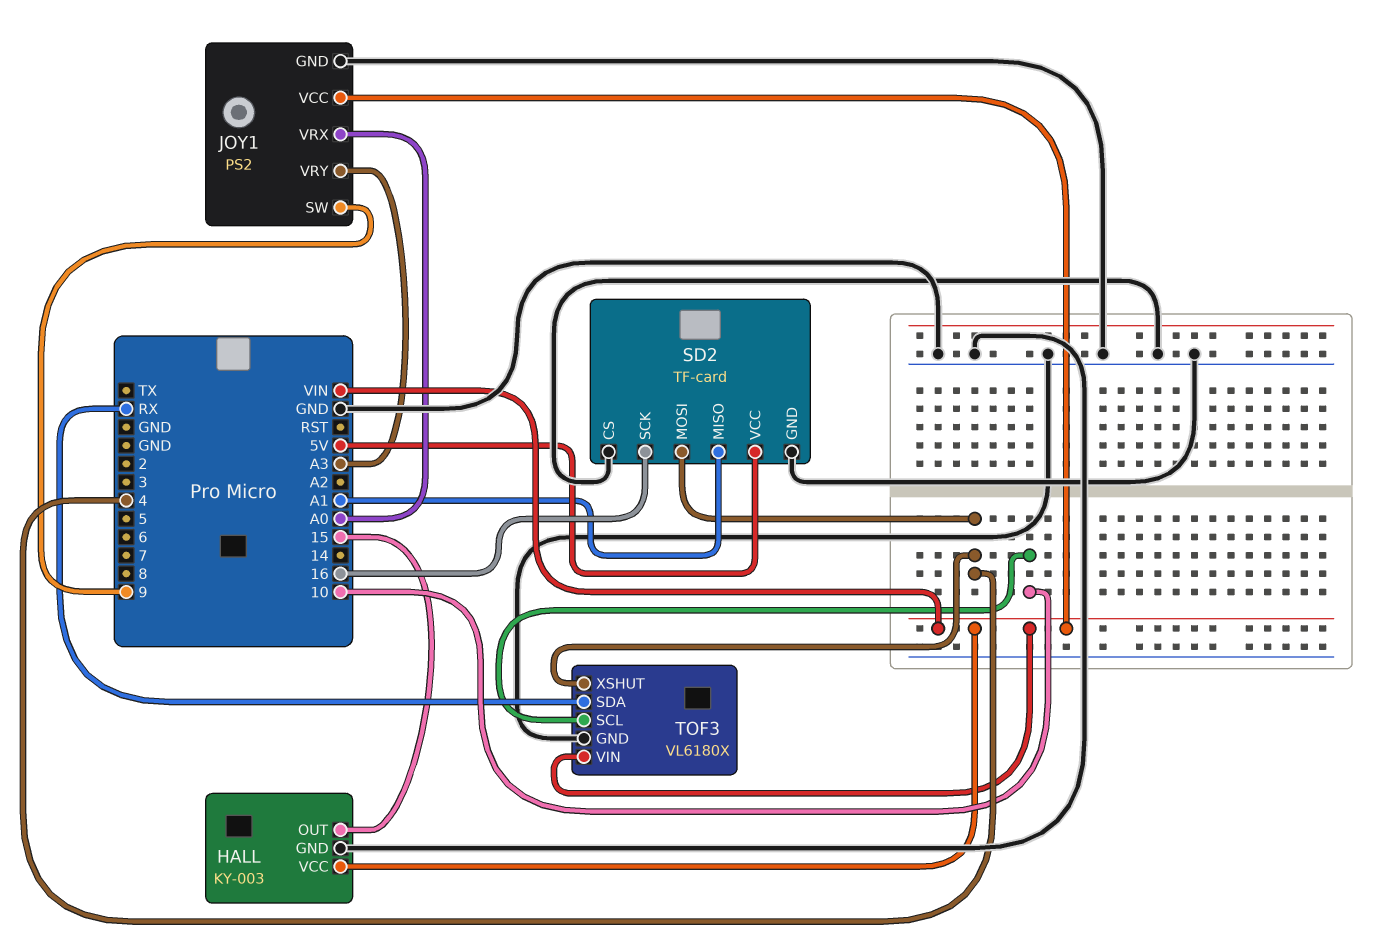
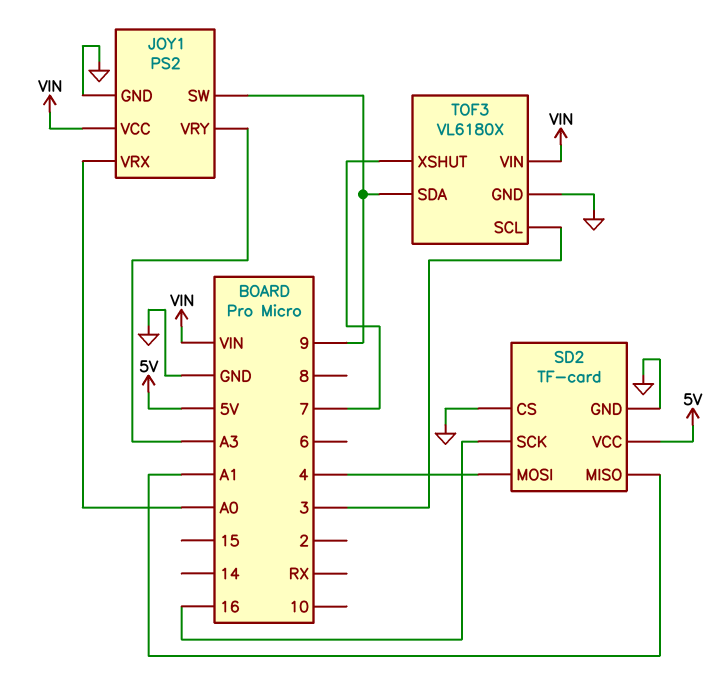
HALL: KY-003 -> none
HALL pin GND: GND -> none
HALL pin OUT: 15 -> none
HALL pin VCC: VIN -> none
TOF3 pin SCL: 10 -> 3
TOF3 pin SDA: RX -> 9
TOF3 pin XSHUT: 4 -> 7

